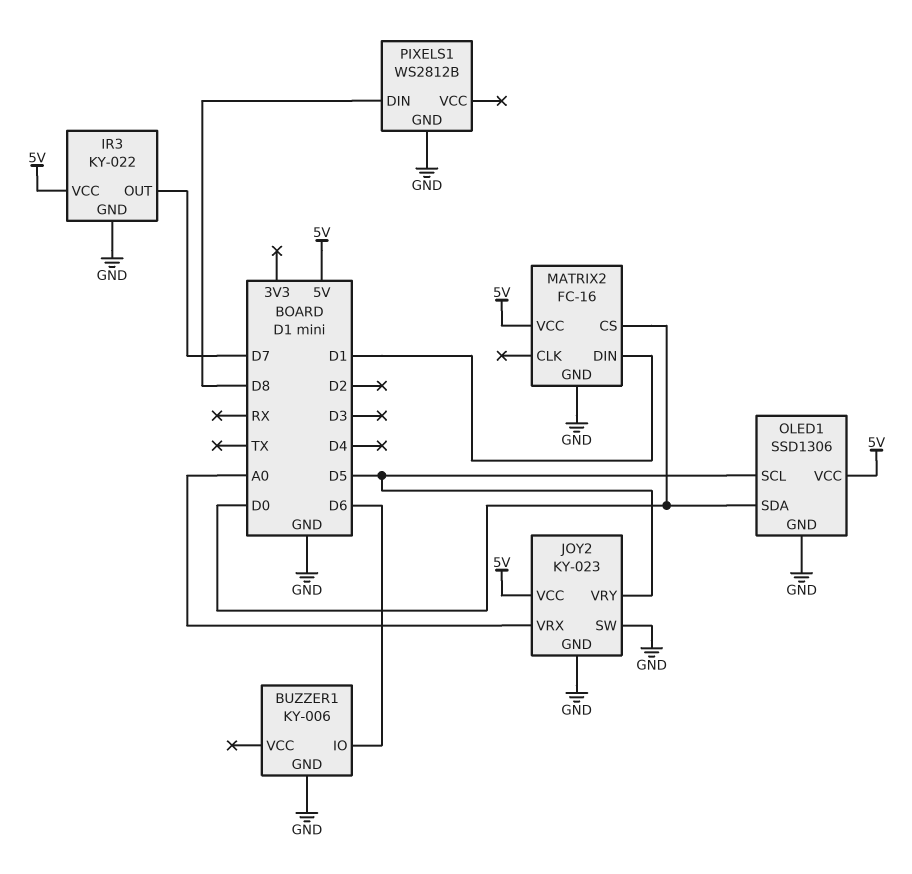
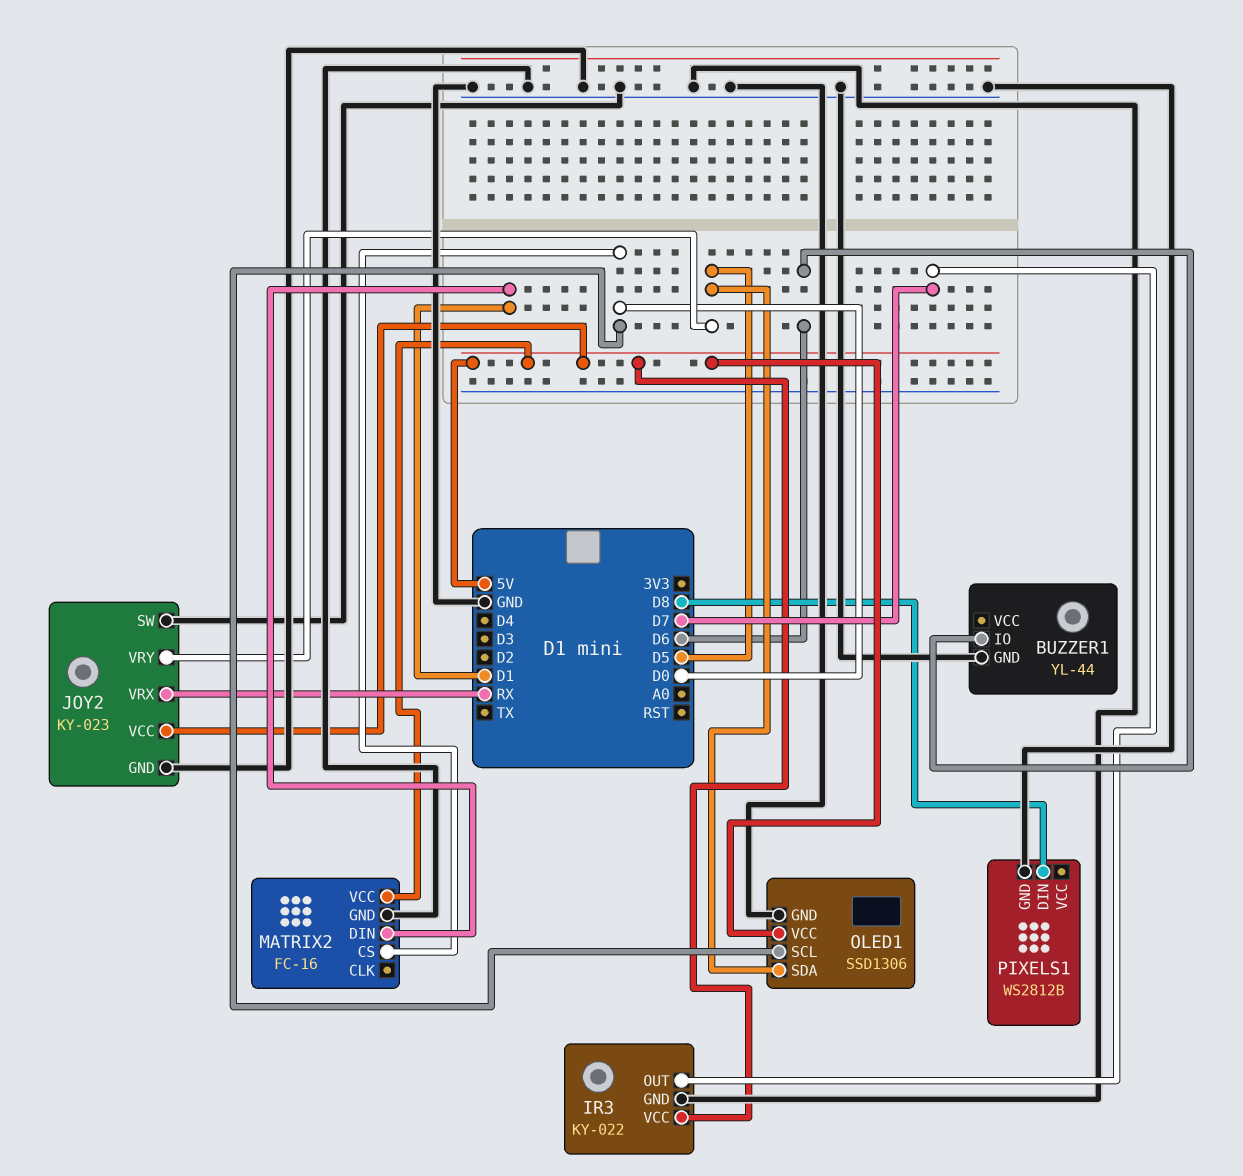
BUZZER1: KY-006 -> YL-44
JOY2 pin VRX: A0 -> RX
OLED1 pin SCL: D5 -> D0
OLED1 pin SDA: D0 -> D5

